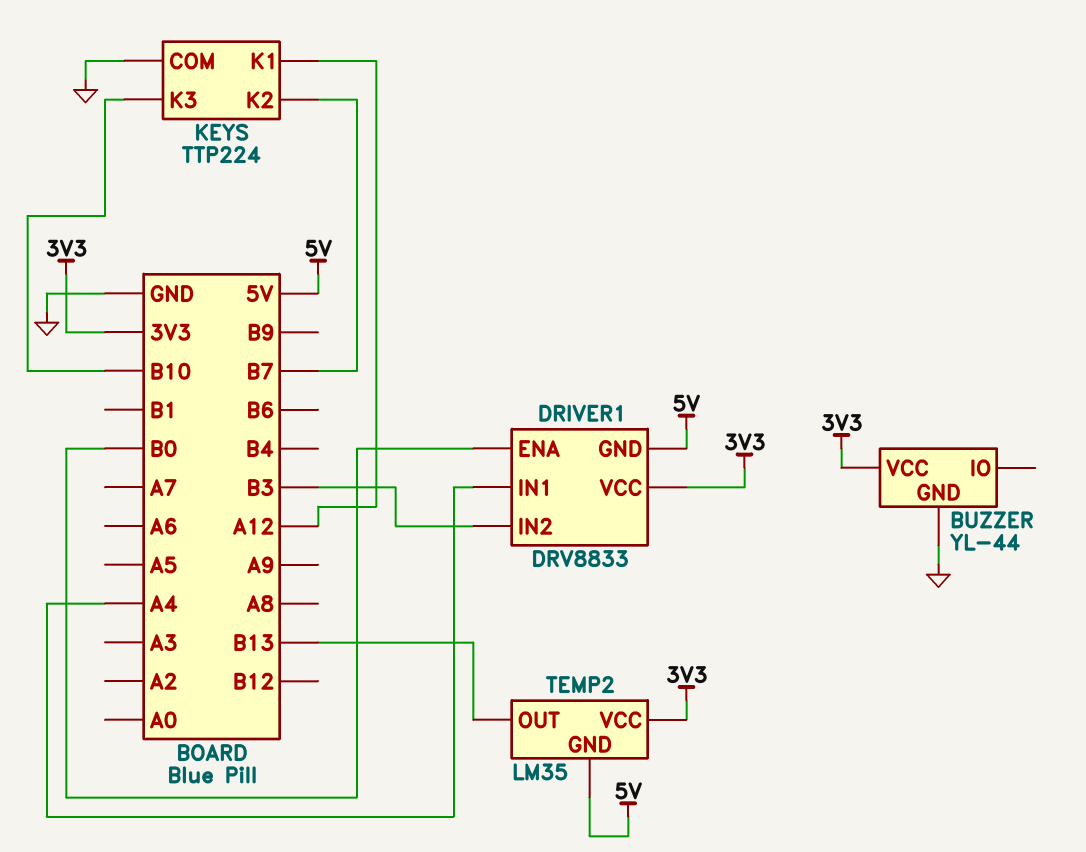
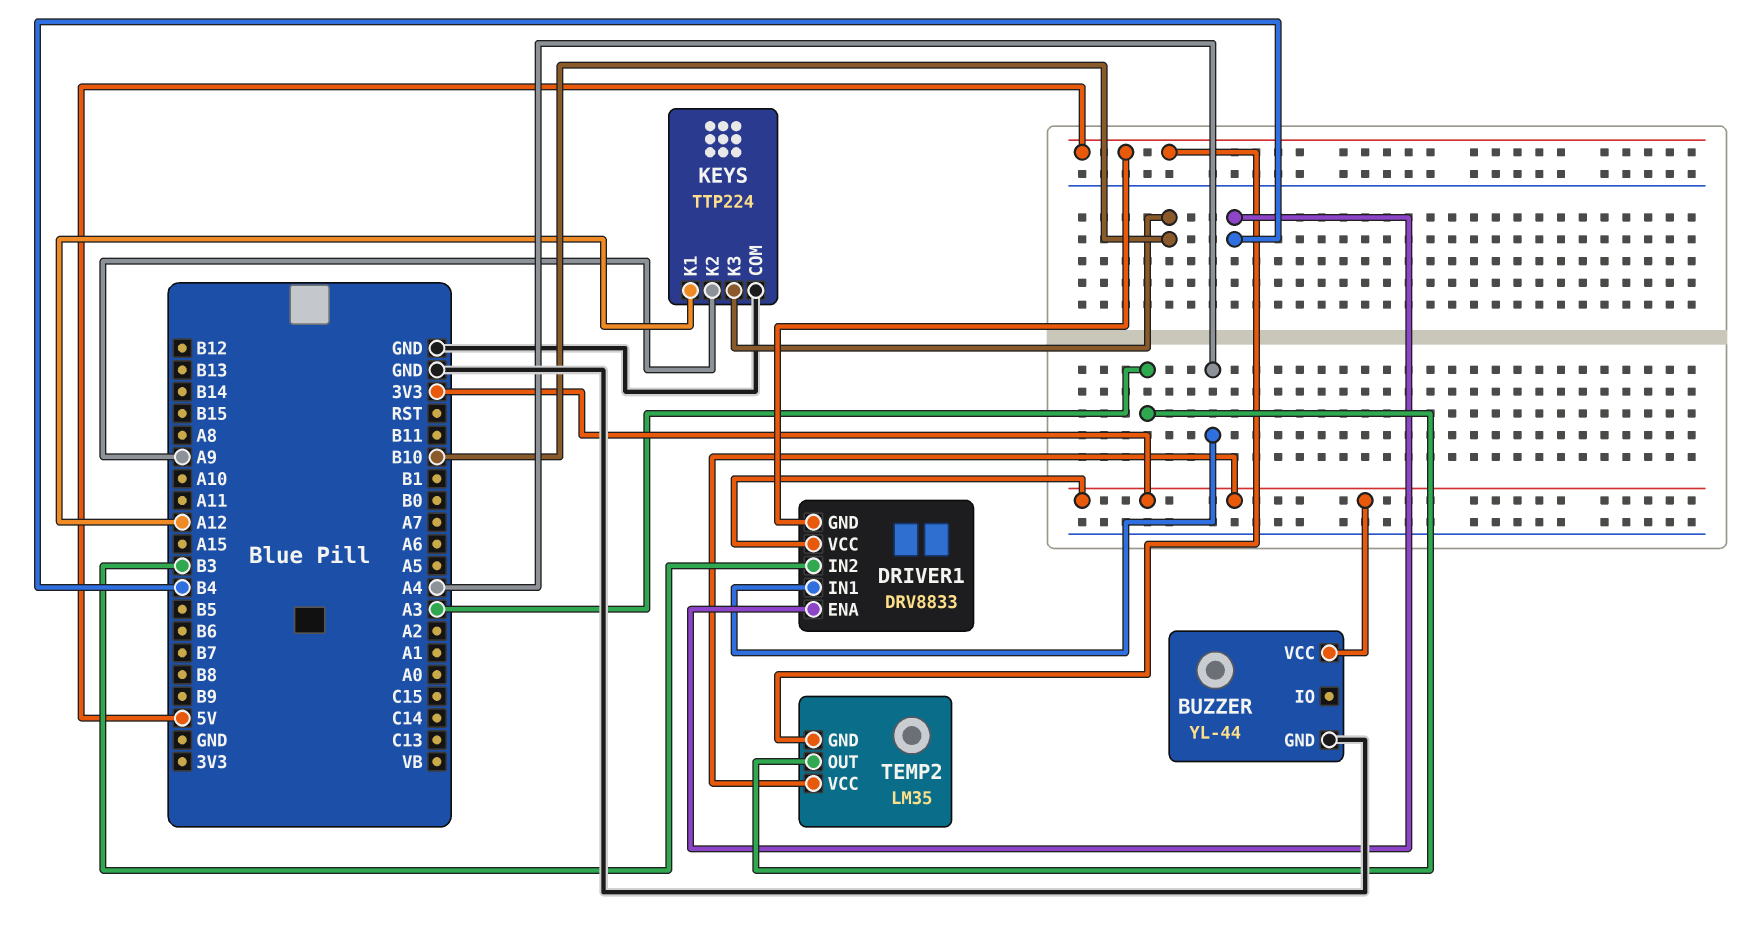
DRIVER1 pin ENA: B0 -> B4
KEYS pin K2: B7 -> A9
TEMP2 pin OUT: B13 -> A3

